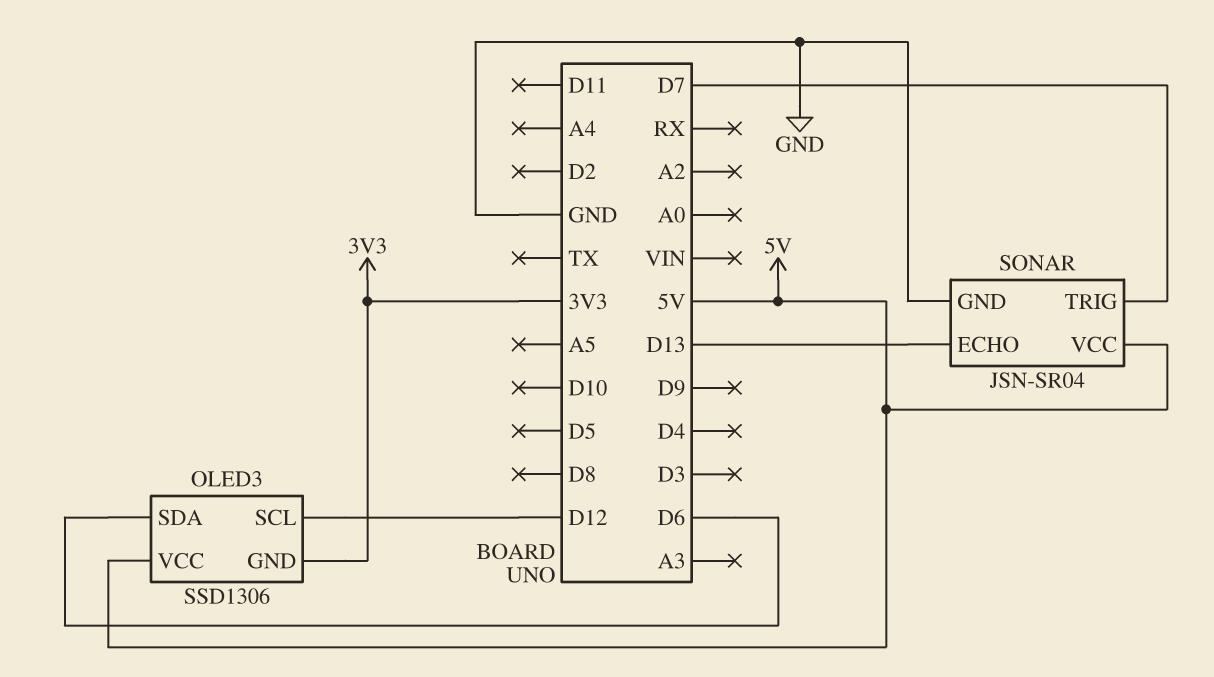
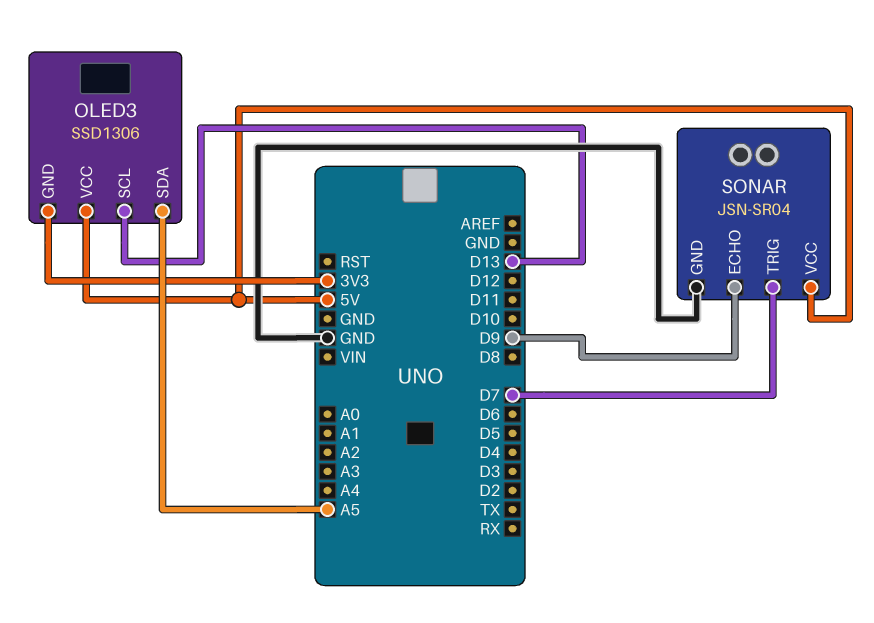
OLED3 pin SCL: D12 -> D13
OLED3 pin SDA: D6 -> A5
SONAR pin ECHO: D13 -> D9

